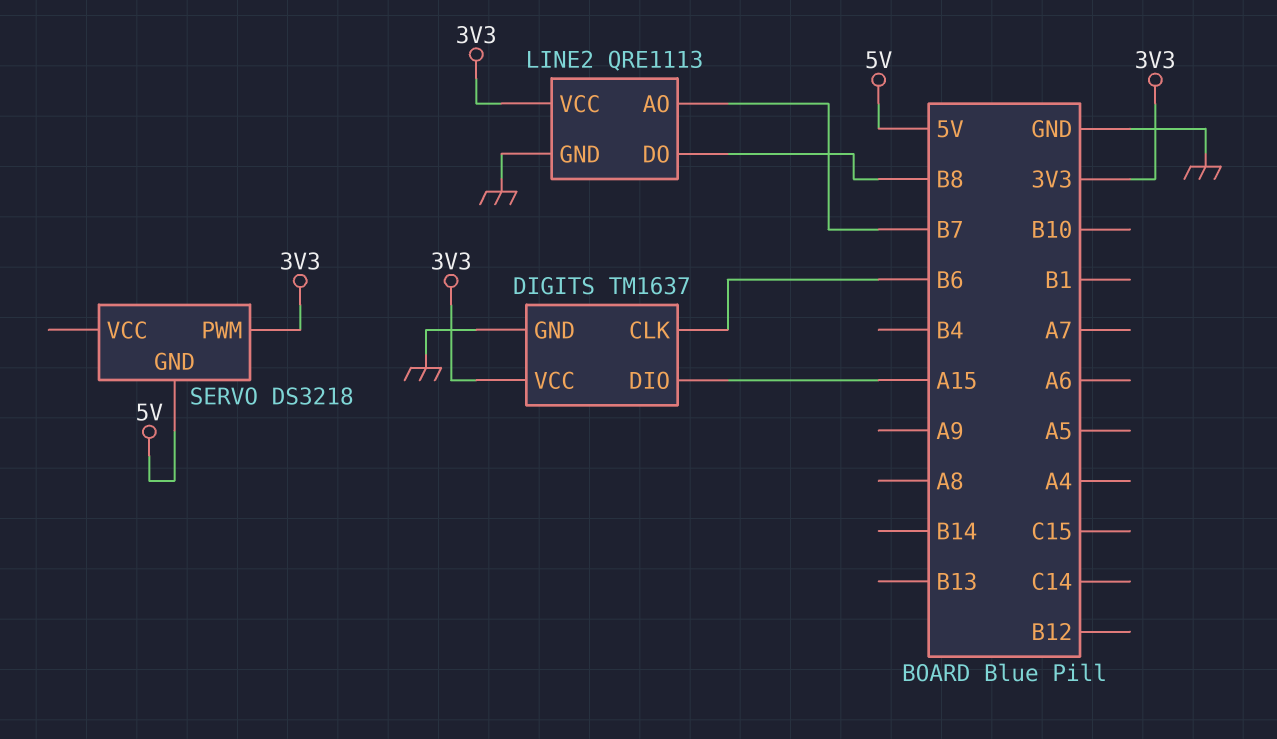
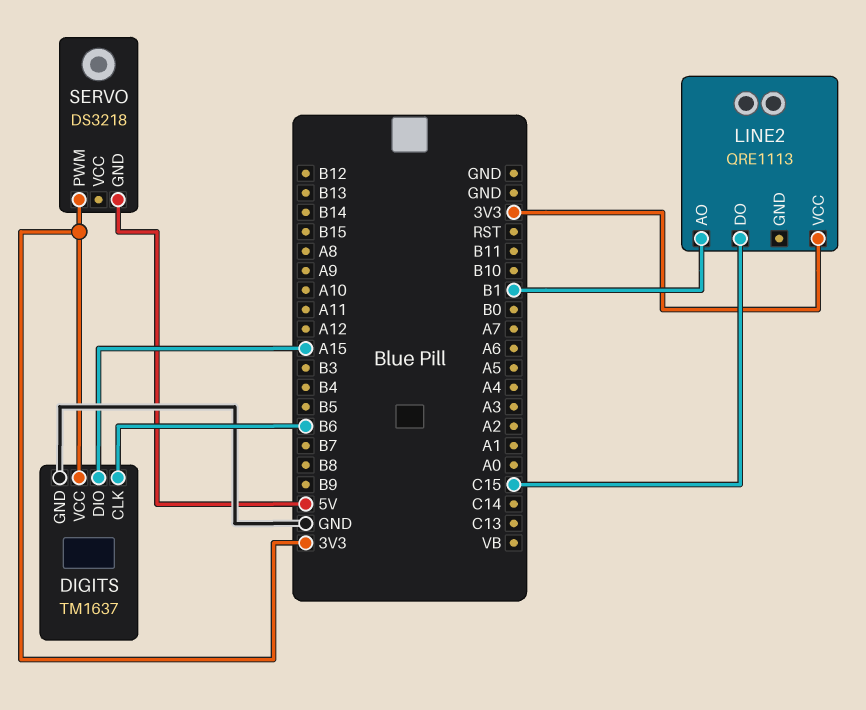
LINE2 pin AO: B7 -> B1
LINE2 pin DO: B8 -> C15
LINE2 pin GND: GND -> none

